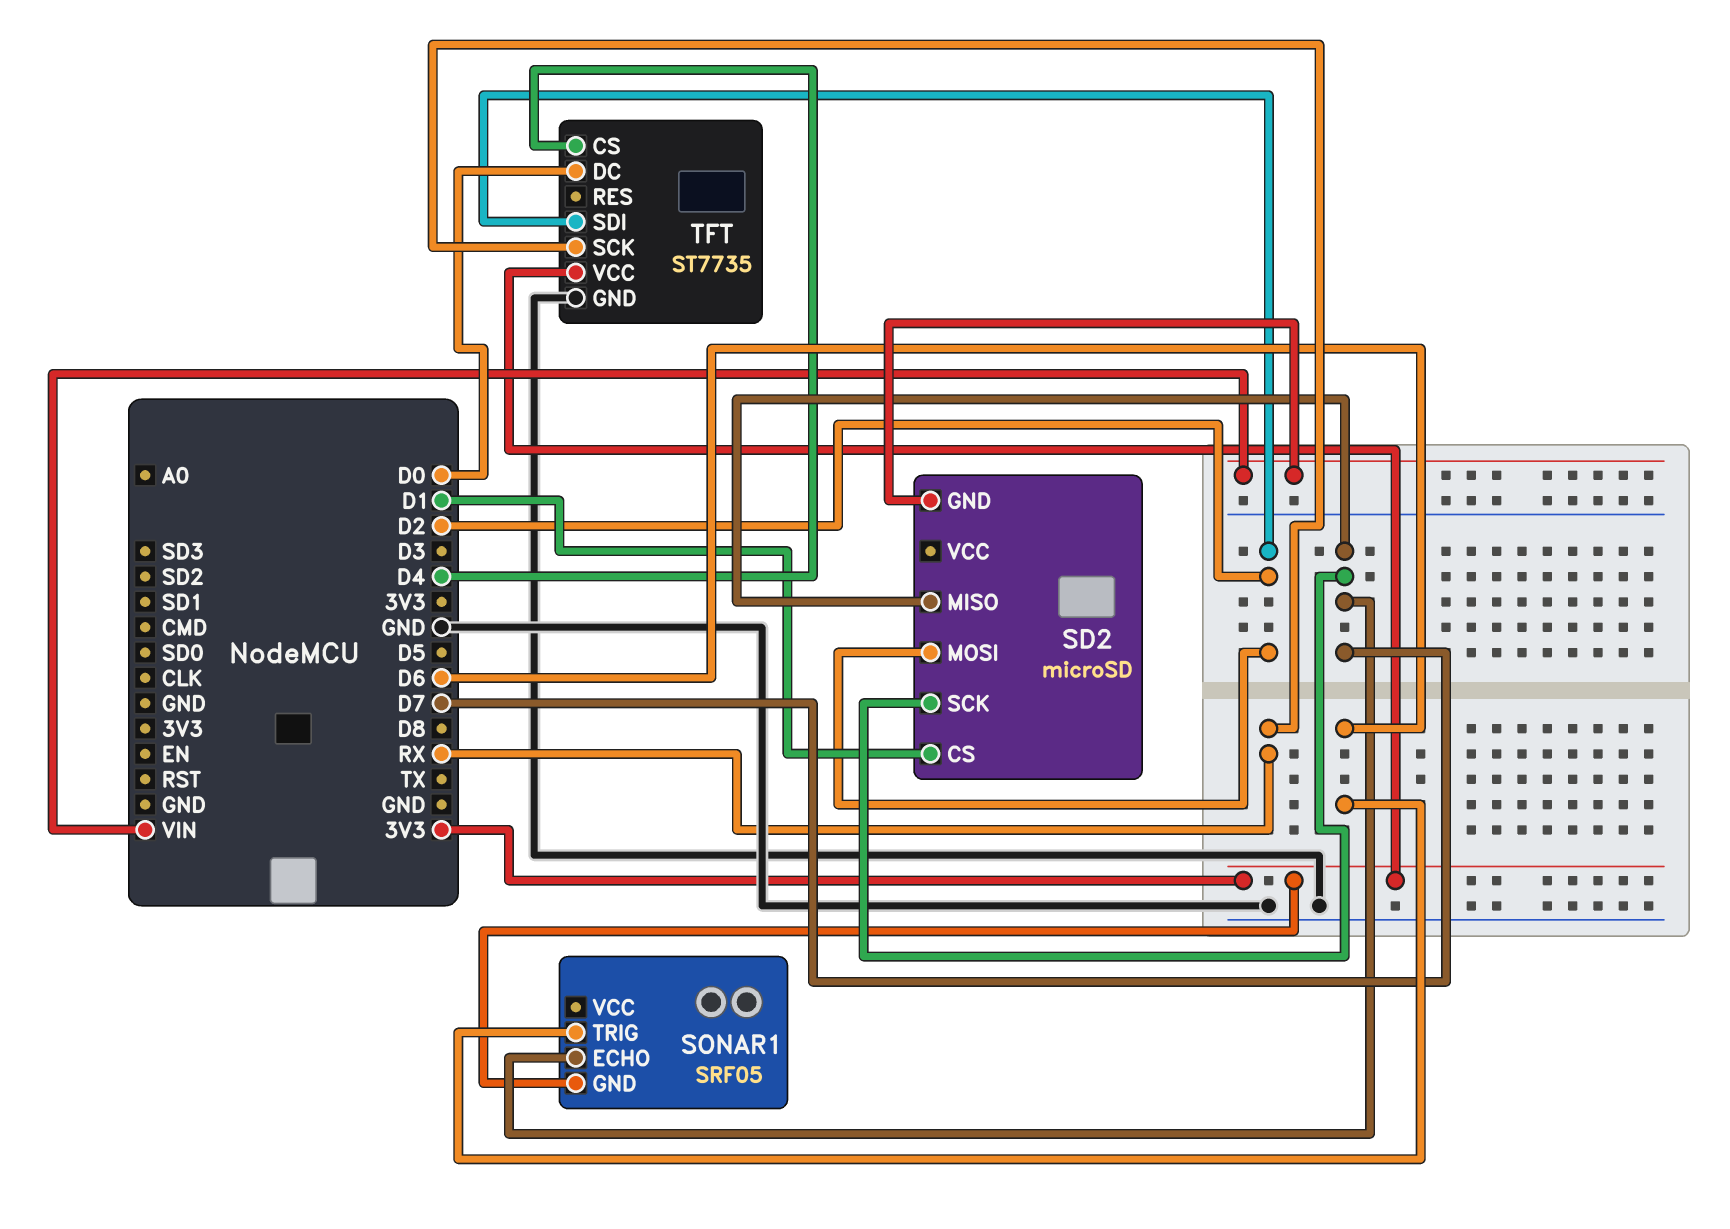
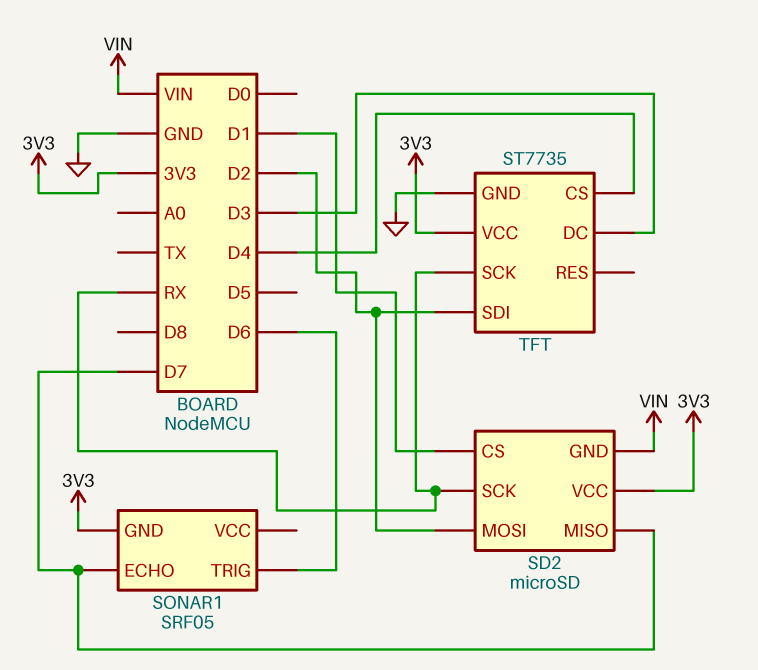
SD2 pin SCK: D7 -> RX
SD2 pin VCC: none -> 3V3
TFT pin DC: D0 -> D3

